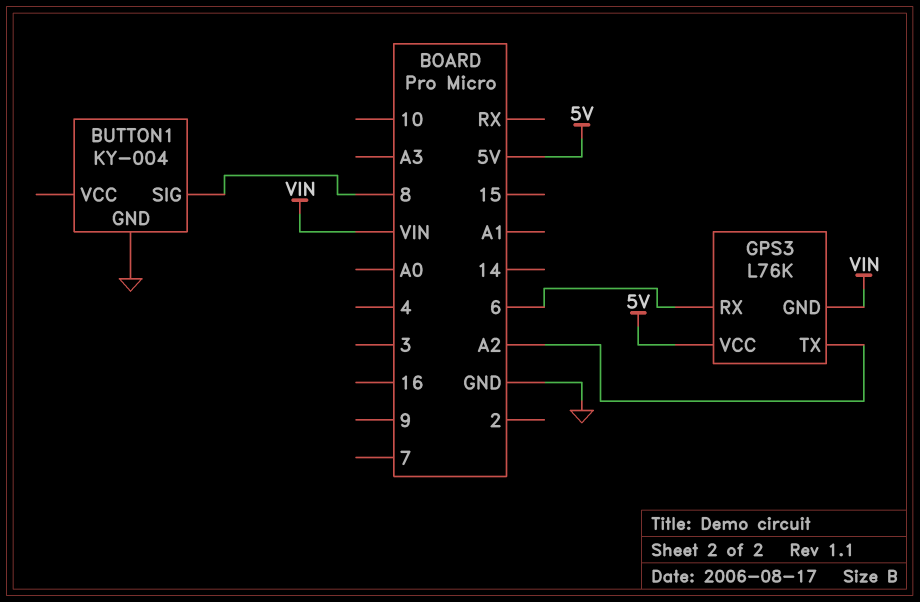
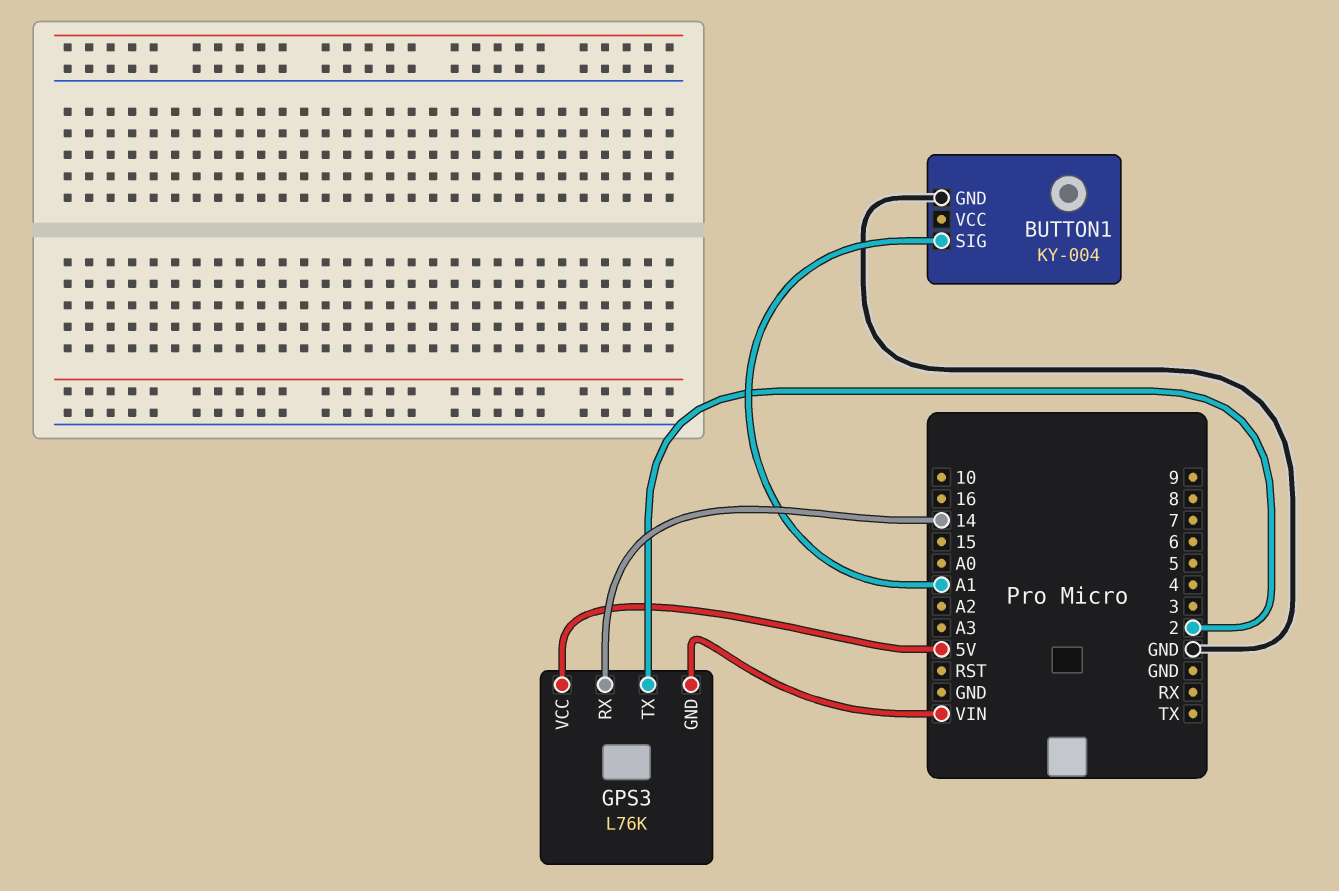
BUTTON1 pin SIG: 8 -> A1
GPS3 pin RX: 6 -> 14
GPS3 pin TX: A2 -> 2

